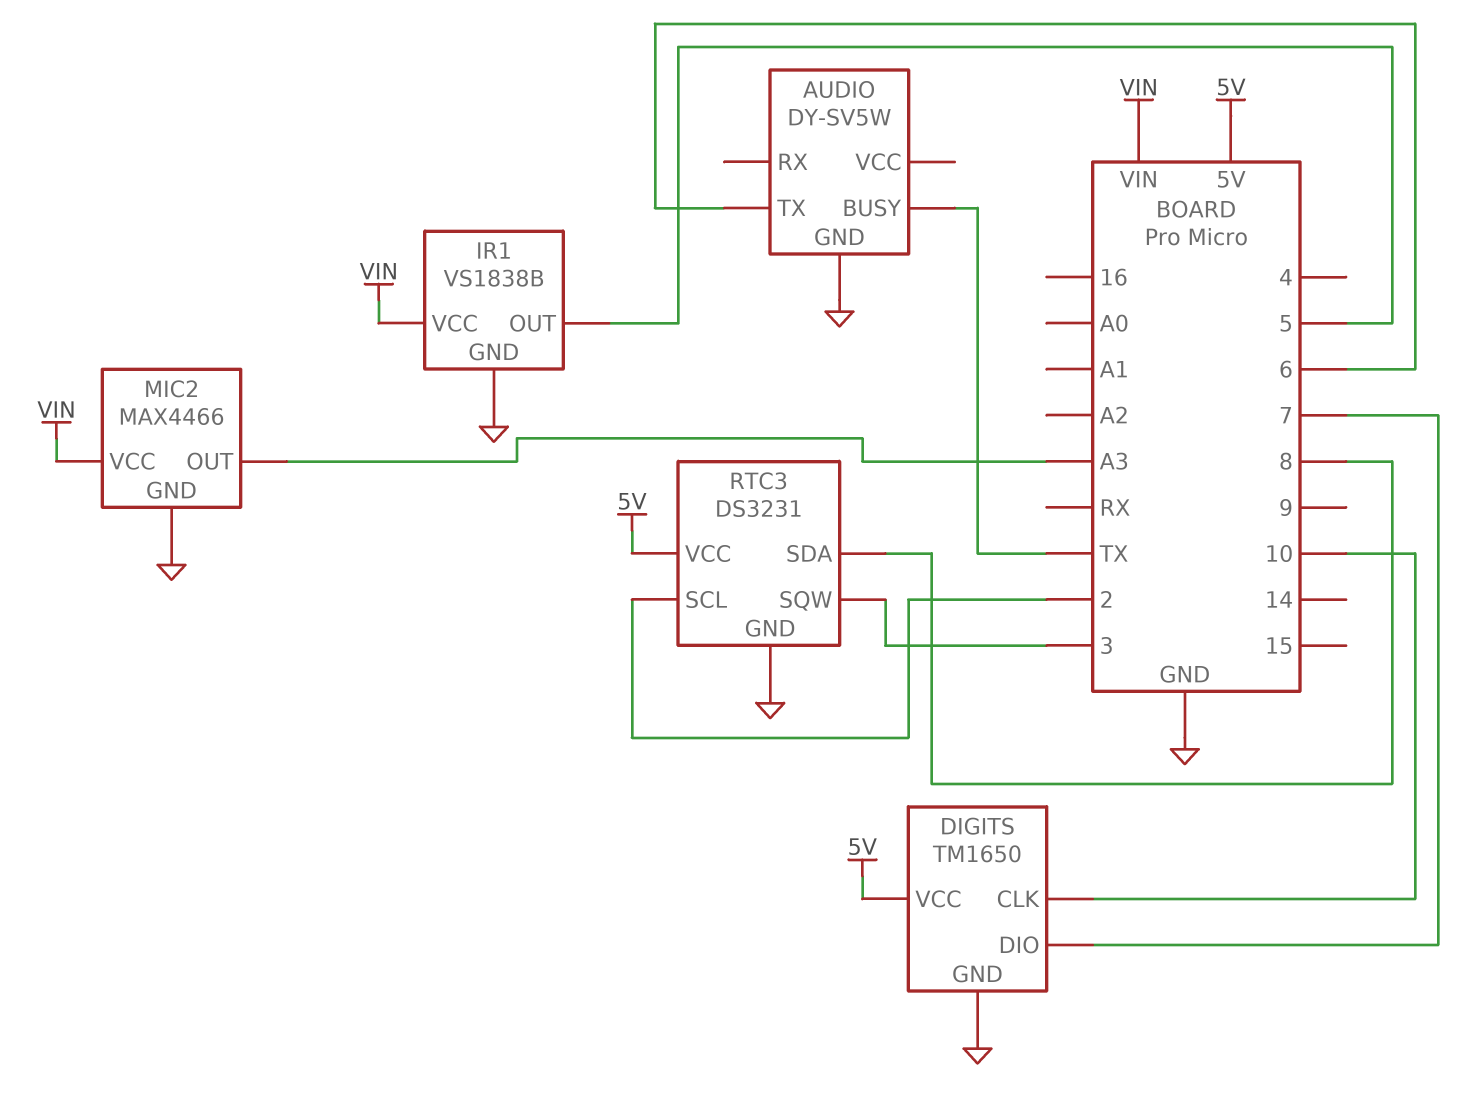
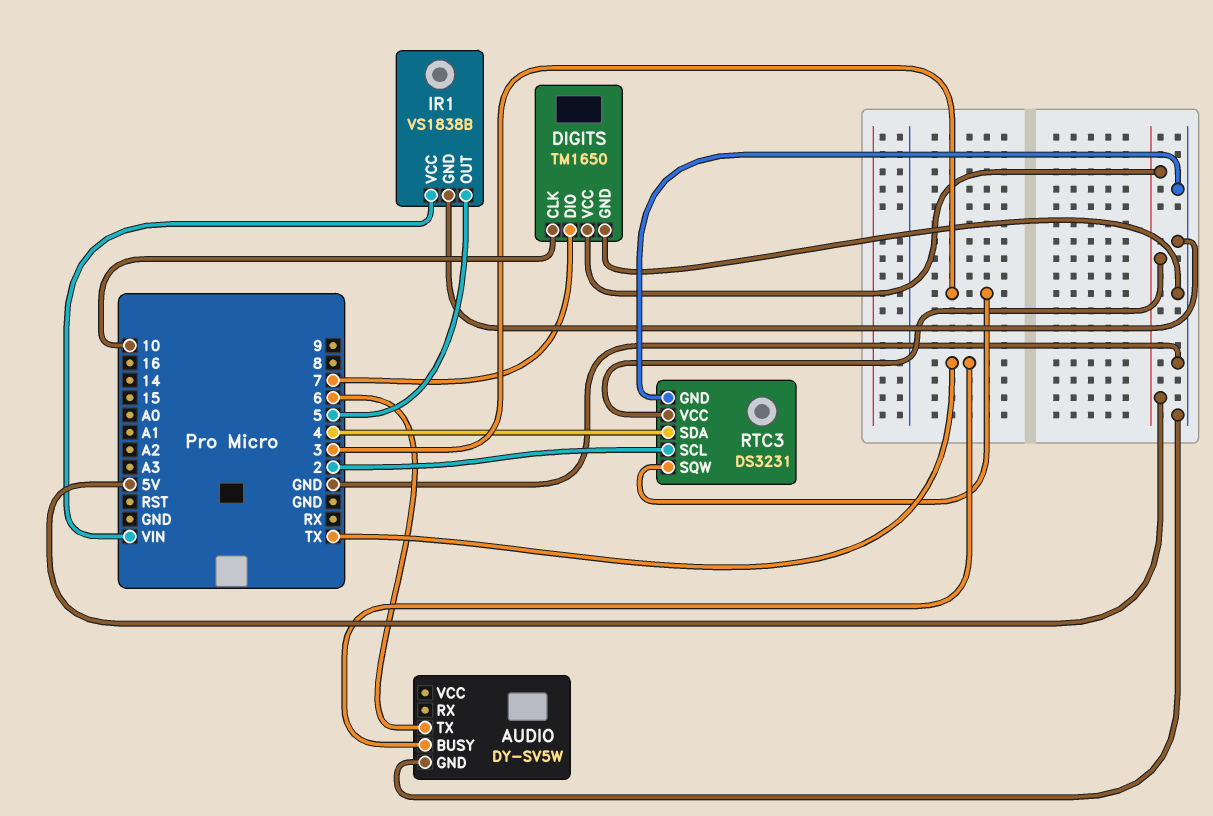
MIC2: MAX4466 -> none
MIC2 pin GND: GND -> none
MIC2 pin OUT: A3 -> none
MIC2 pin VCC: VIN -> none
RTC3 pin SDA: 8 -> 4

